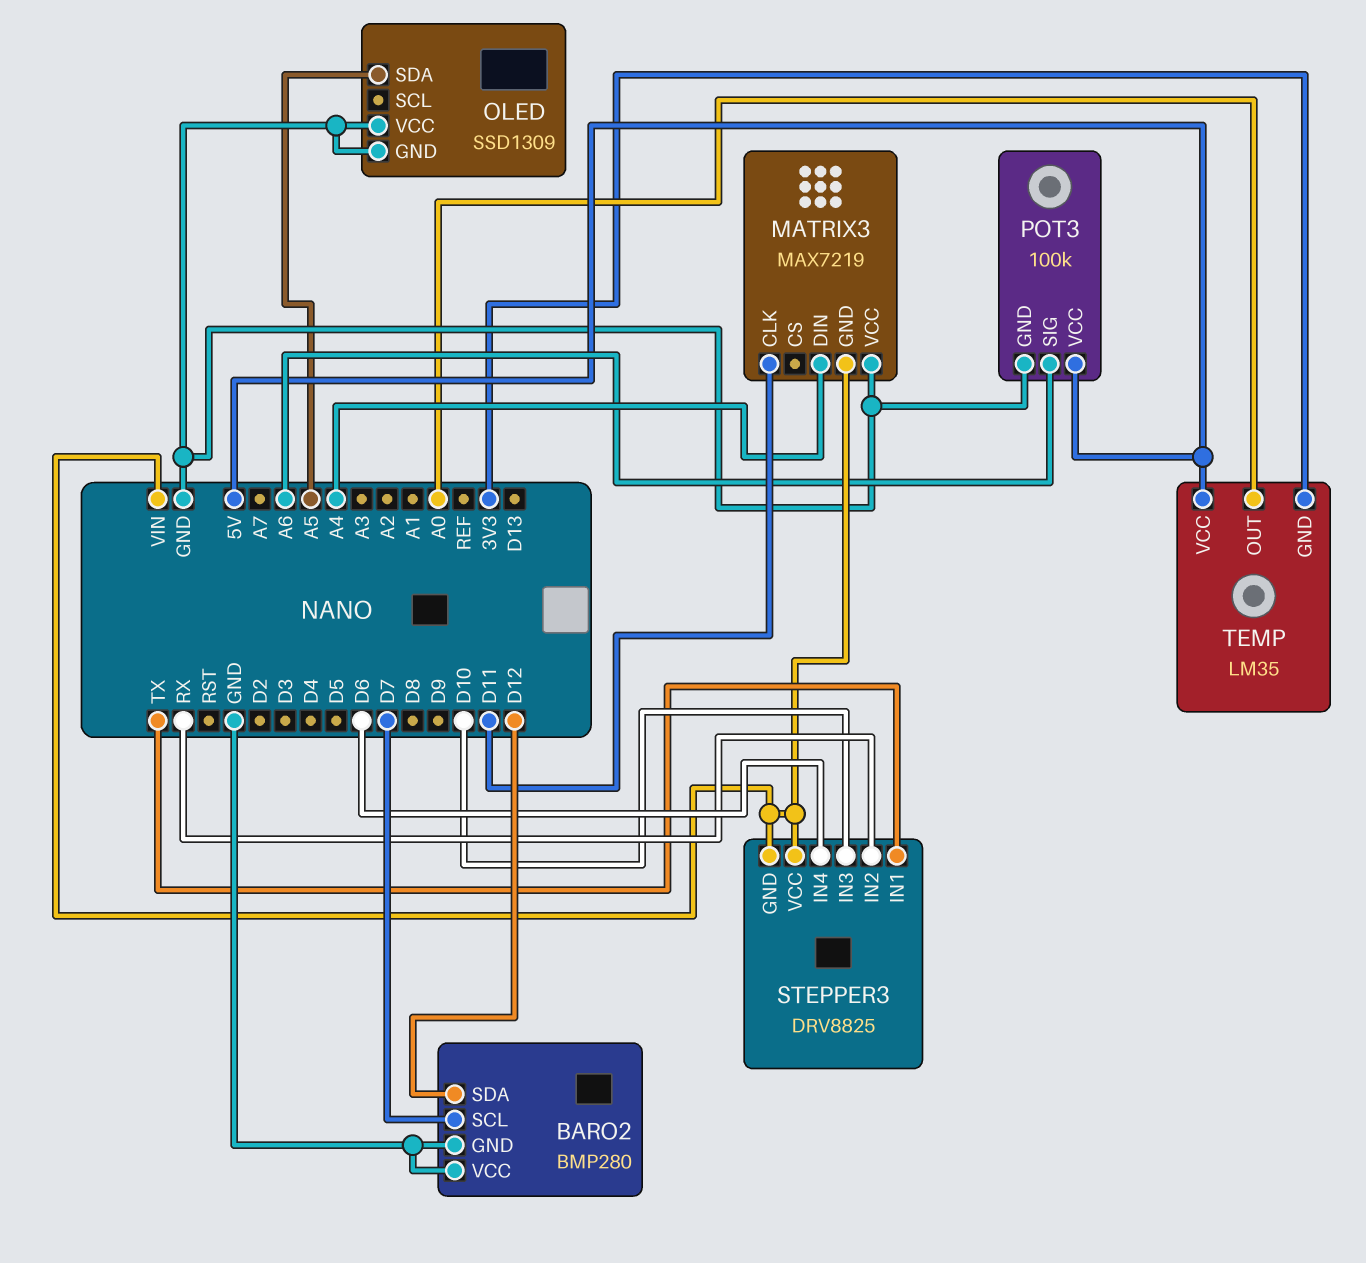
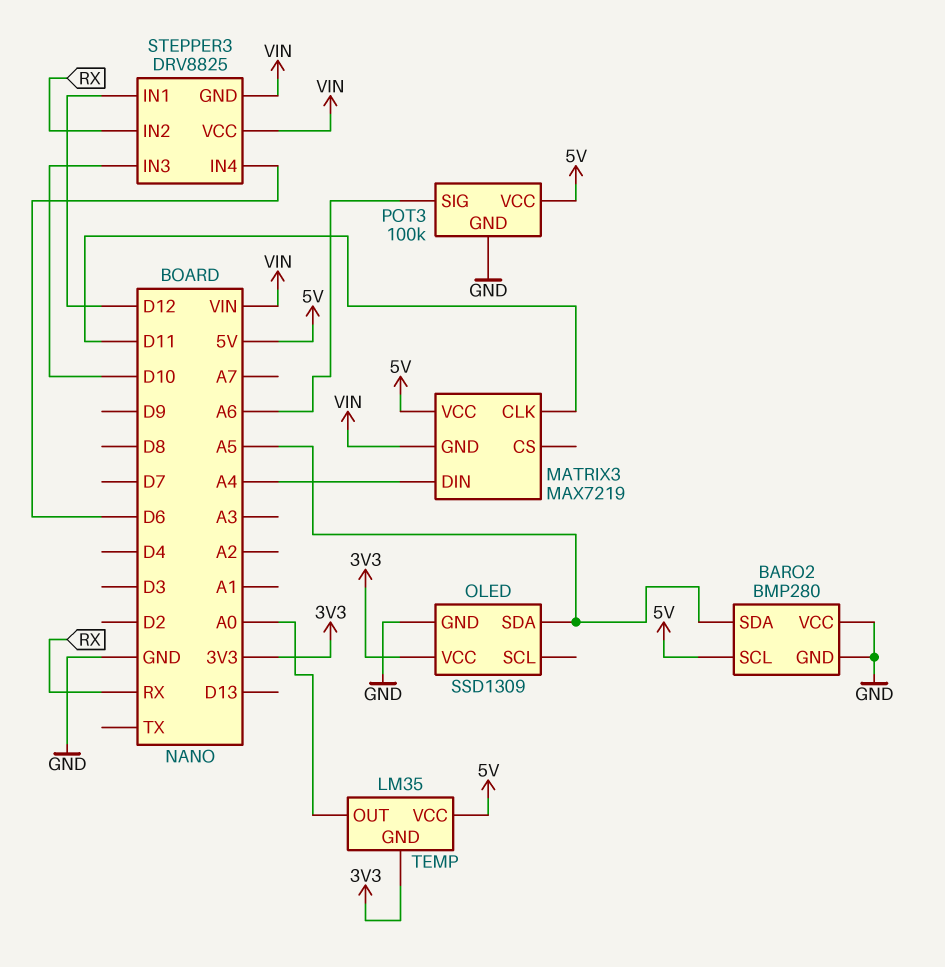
BARO2 pin SCL: D7 -> 5V
BARO2 pin SDA: D12 -> A5
MATRIX3 pin VCC: GND -> 5V
OLED pin VCC: GND -> 3V3
STEPPER3 pin IN1: TX -> D12

